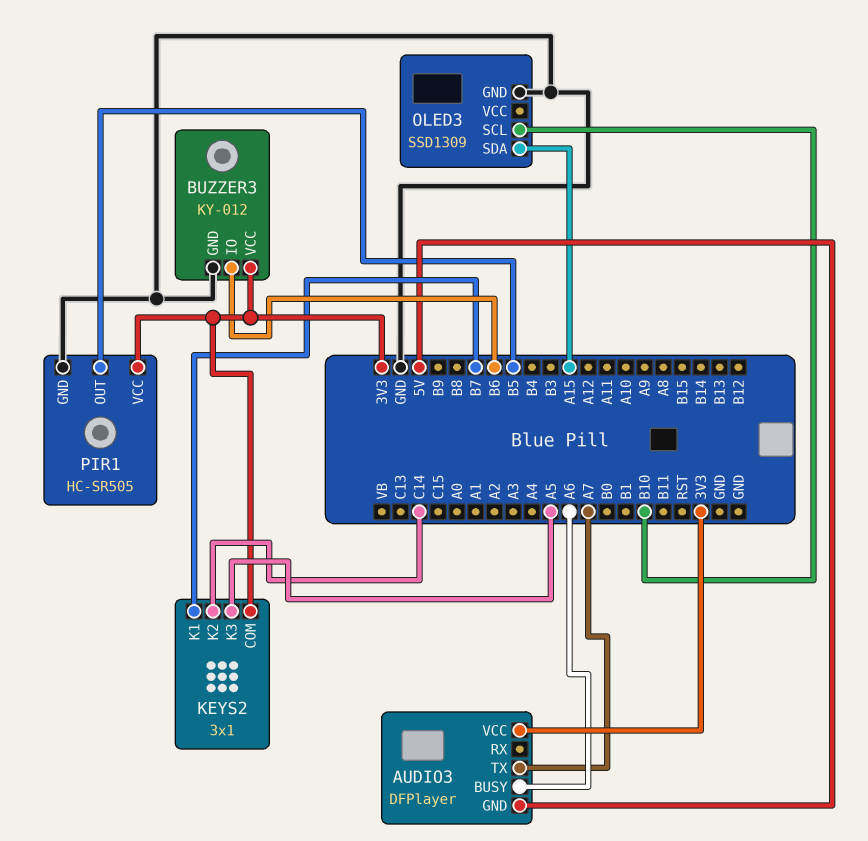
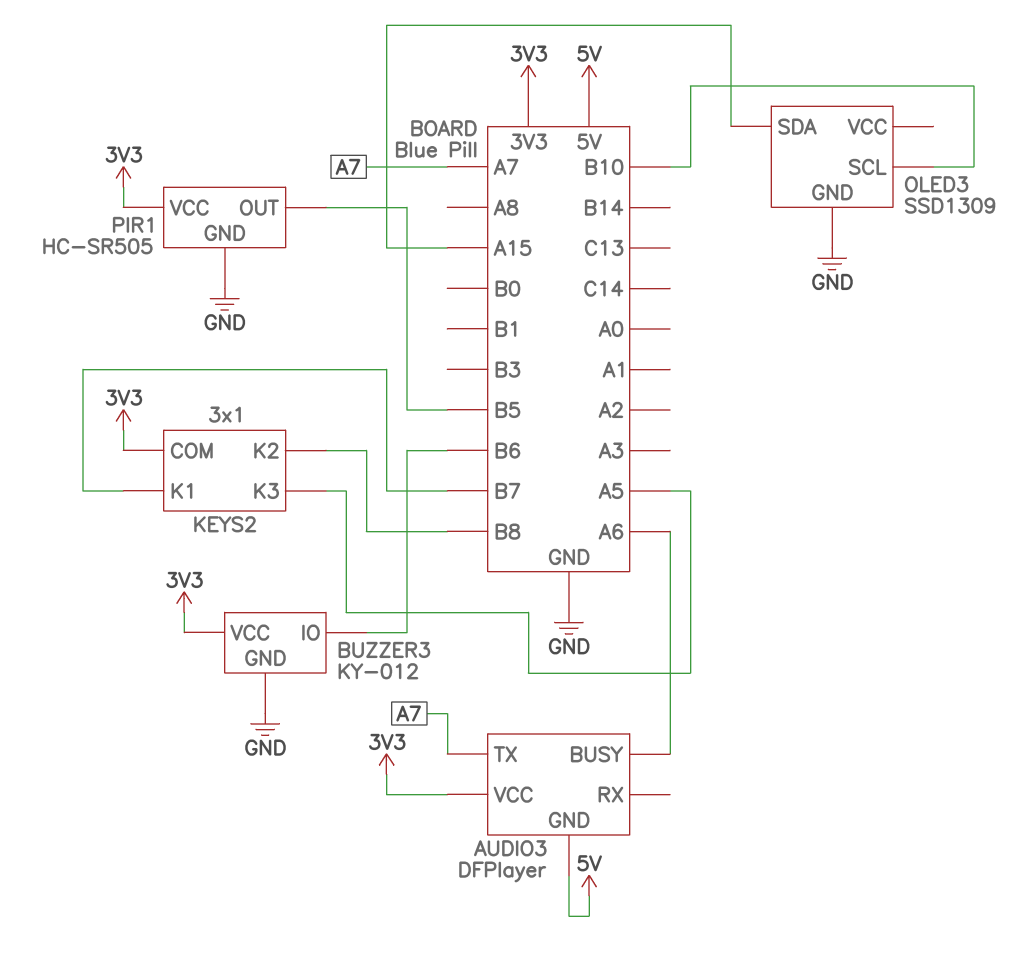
KEYS2 pin K2: C14 -> B8

